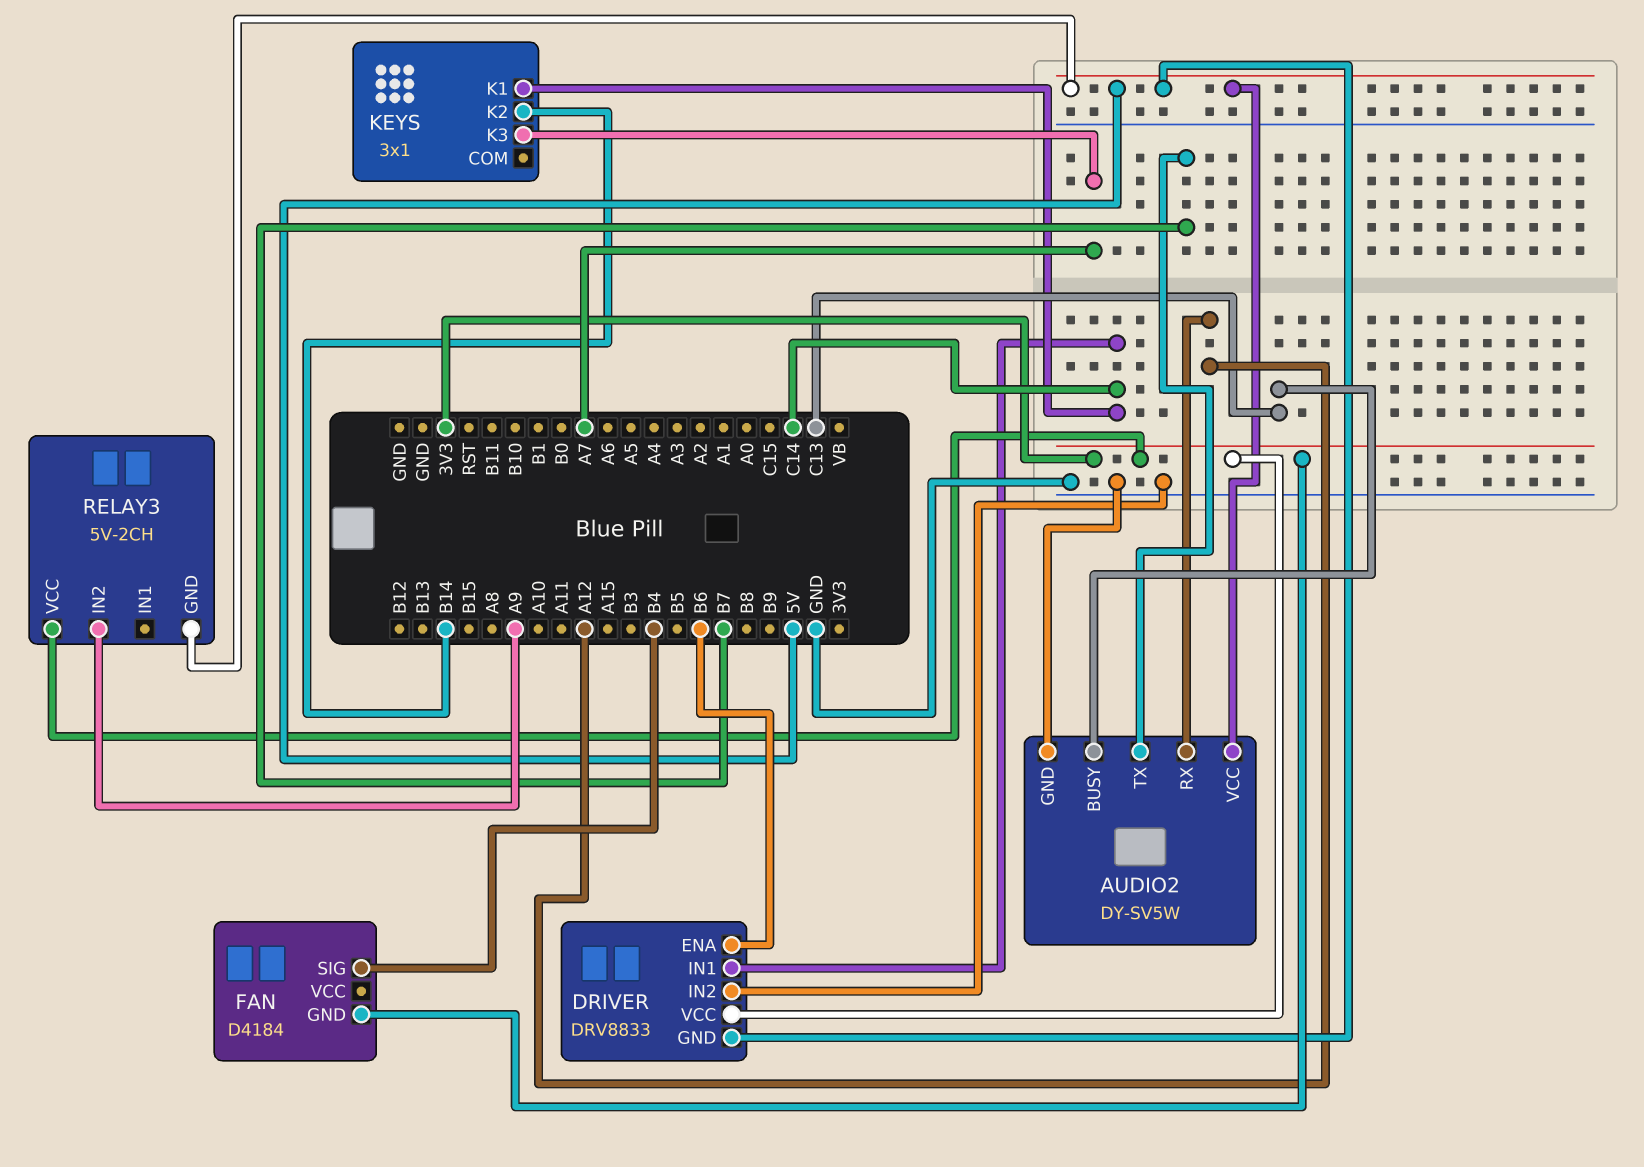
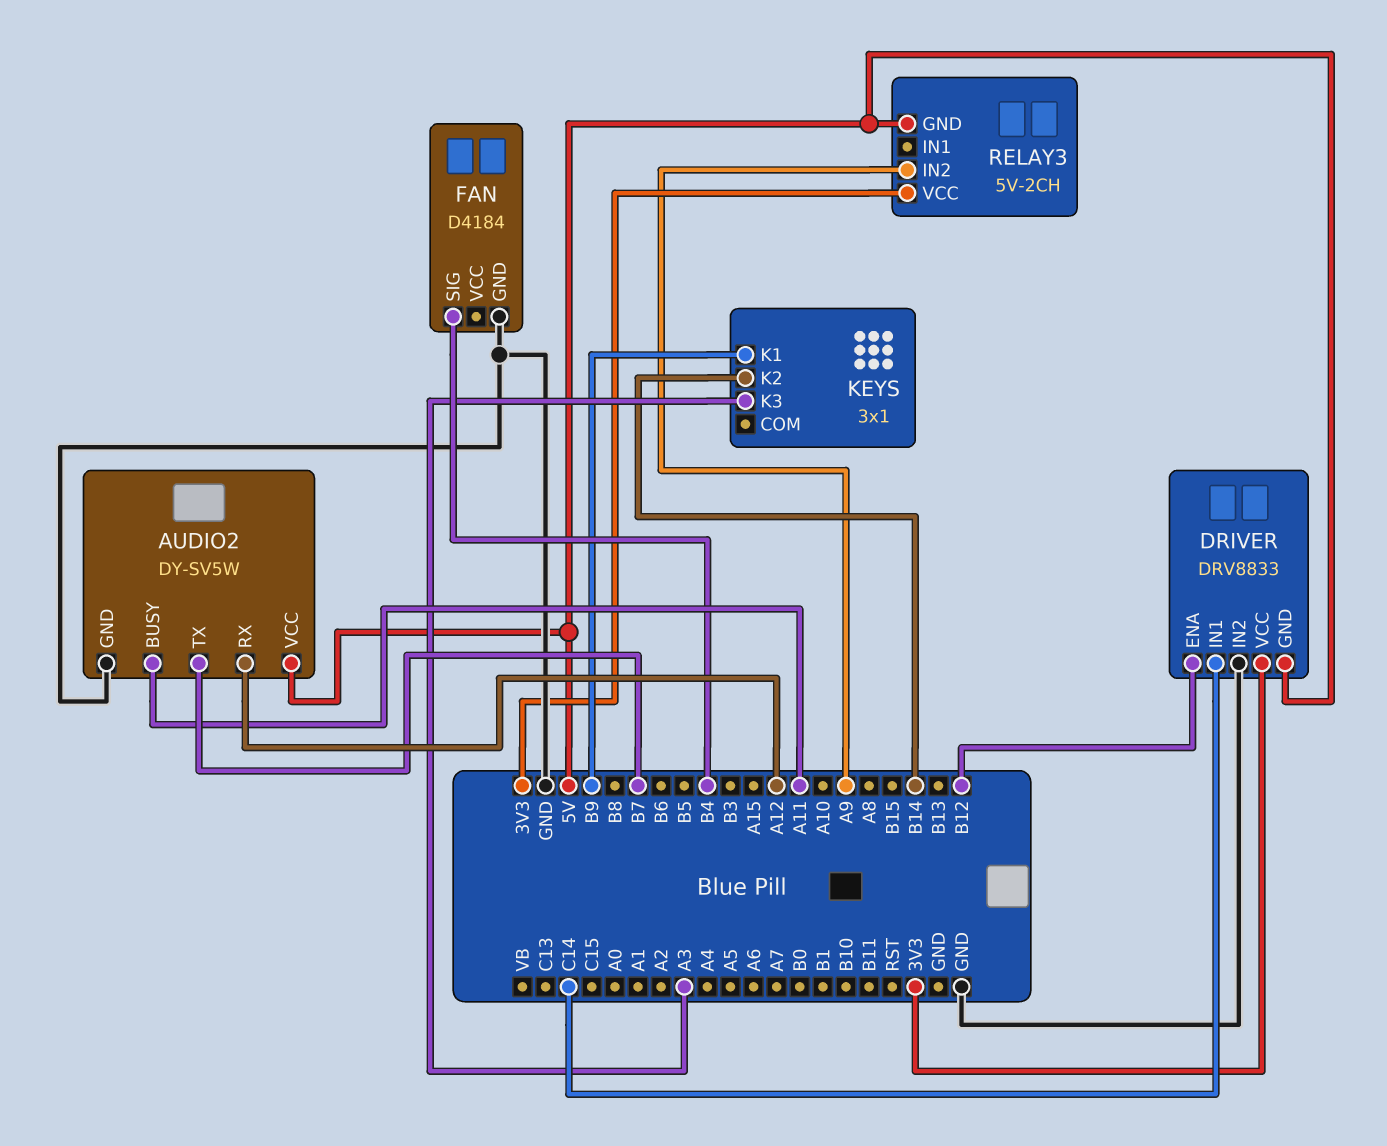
AUDIO2 pin BUSY: C13 -> A11
DRIVER pin ENA: B6 -> B12
FAN pin GND: 3V3 -> GND
KEYS pin K1: C14 -> B9
KEYS pin K3: A7 -> A3

